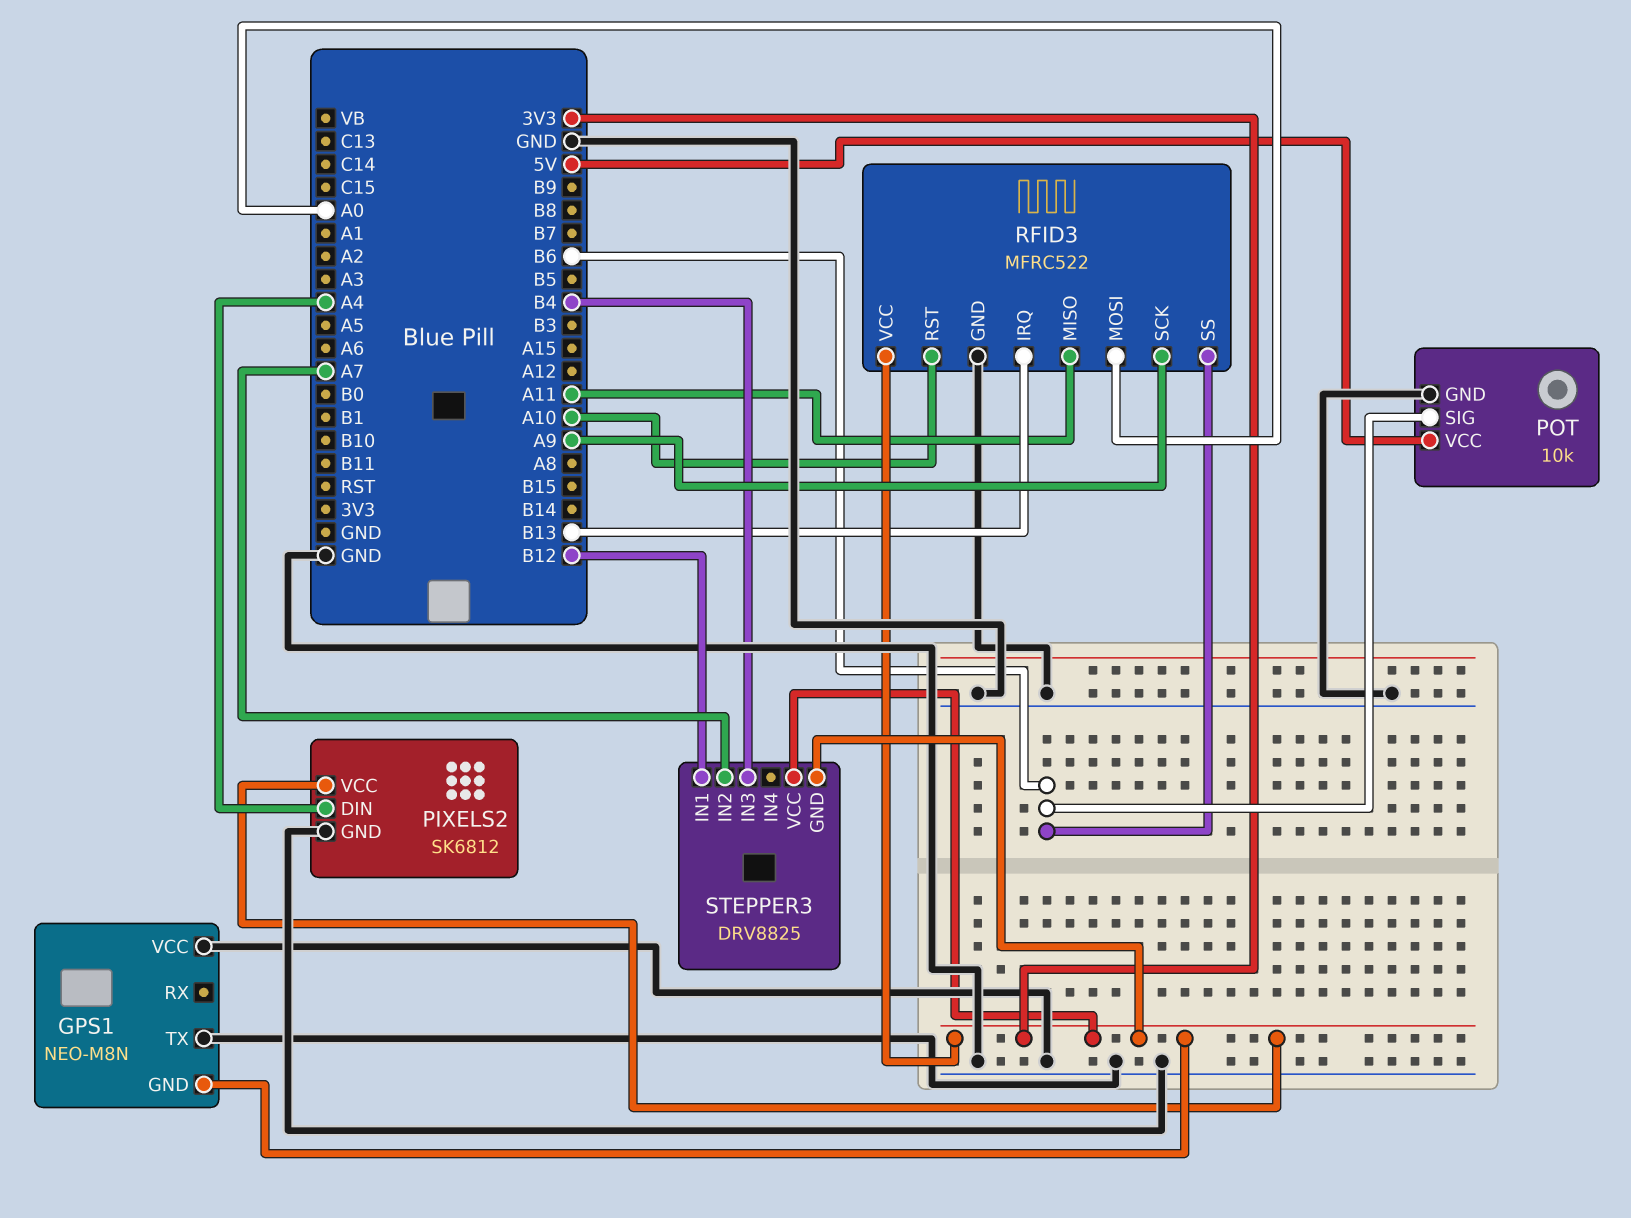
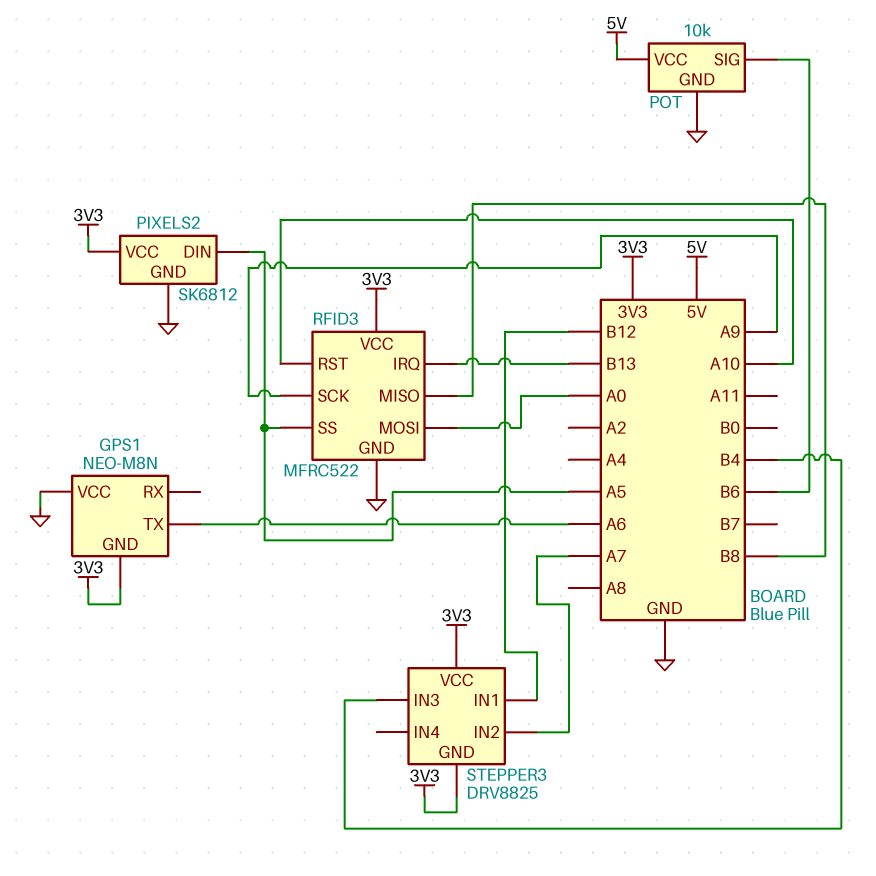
GPS1 pin TX: GND -> A6
PIXELS2 pin DIN: A4 -> A5
RFID3 pin MISO: A11 -> B8
RFID3 pin SS: B6 -> A5

